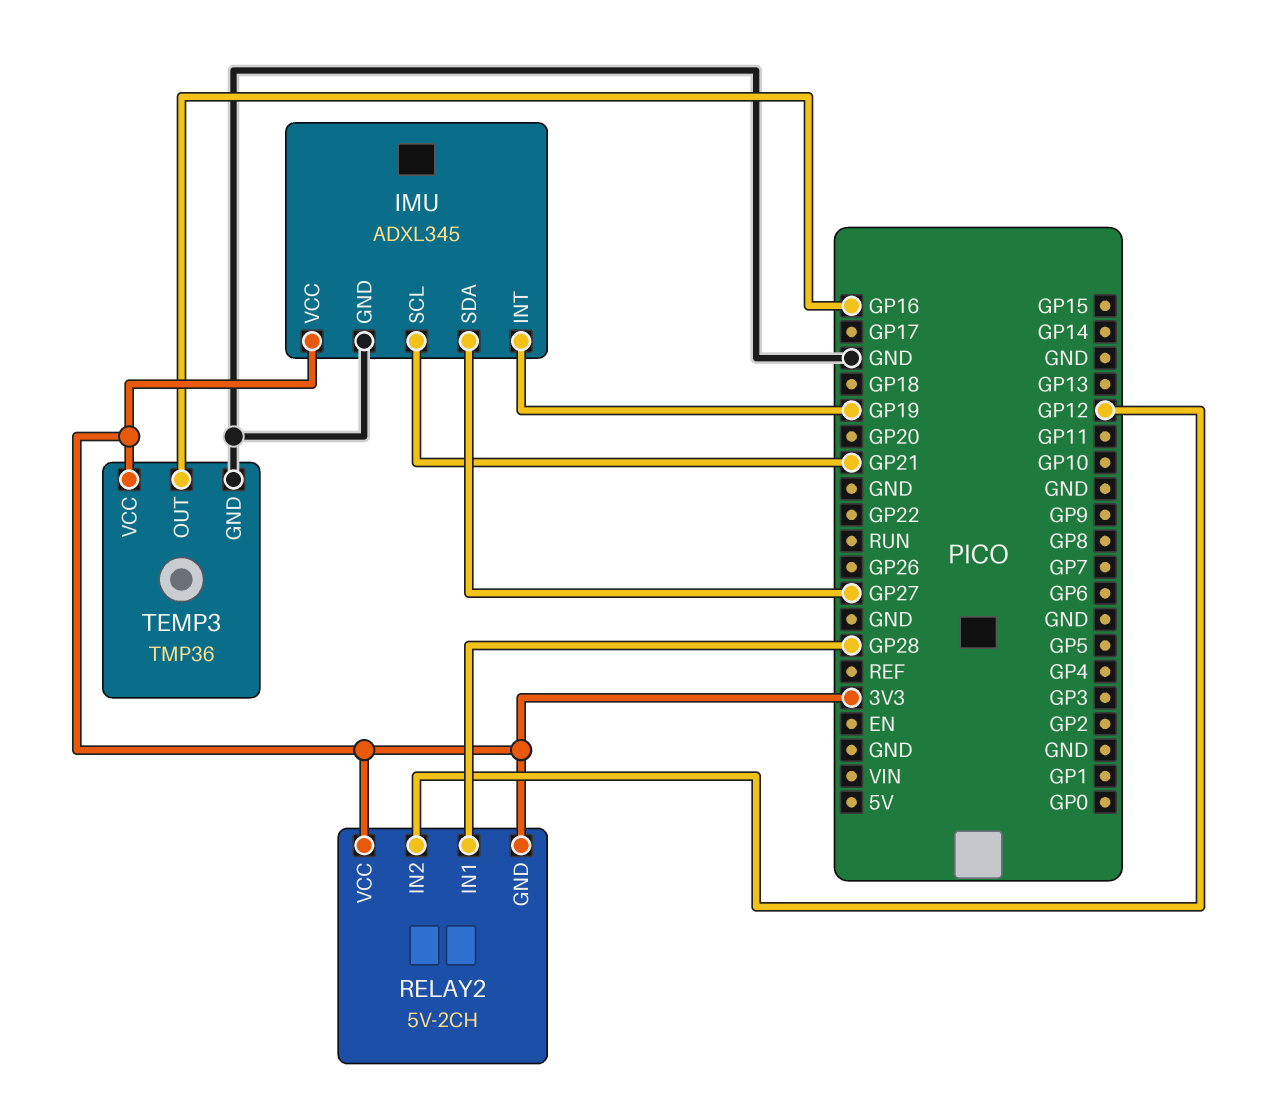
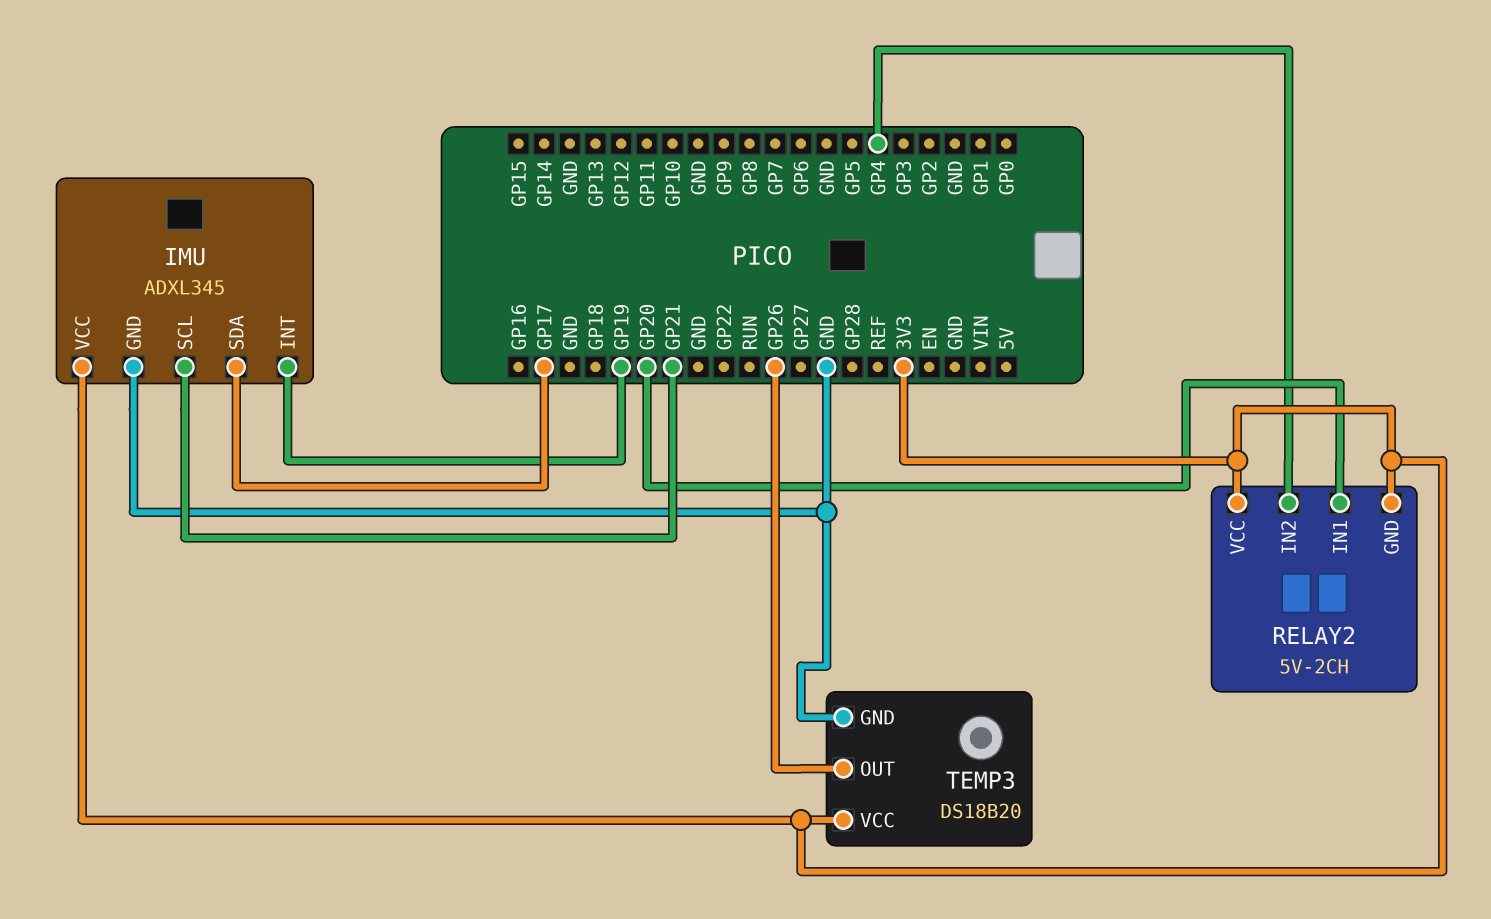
IMU pin SDA: GP27 -> GP17
RELAY2 pin IN1: GP28 -> GP20
RELAY2 pin IN2: GP12 -> GP4
TEMP3: TMP36 -> DS18B20
TEMP3 pin OUT: GP16 -> GP26

